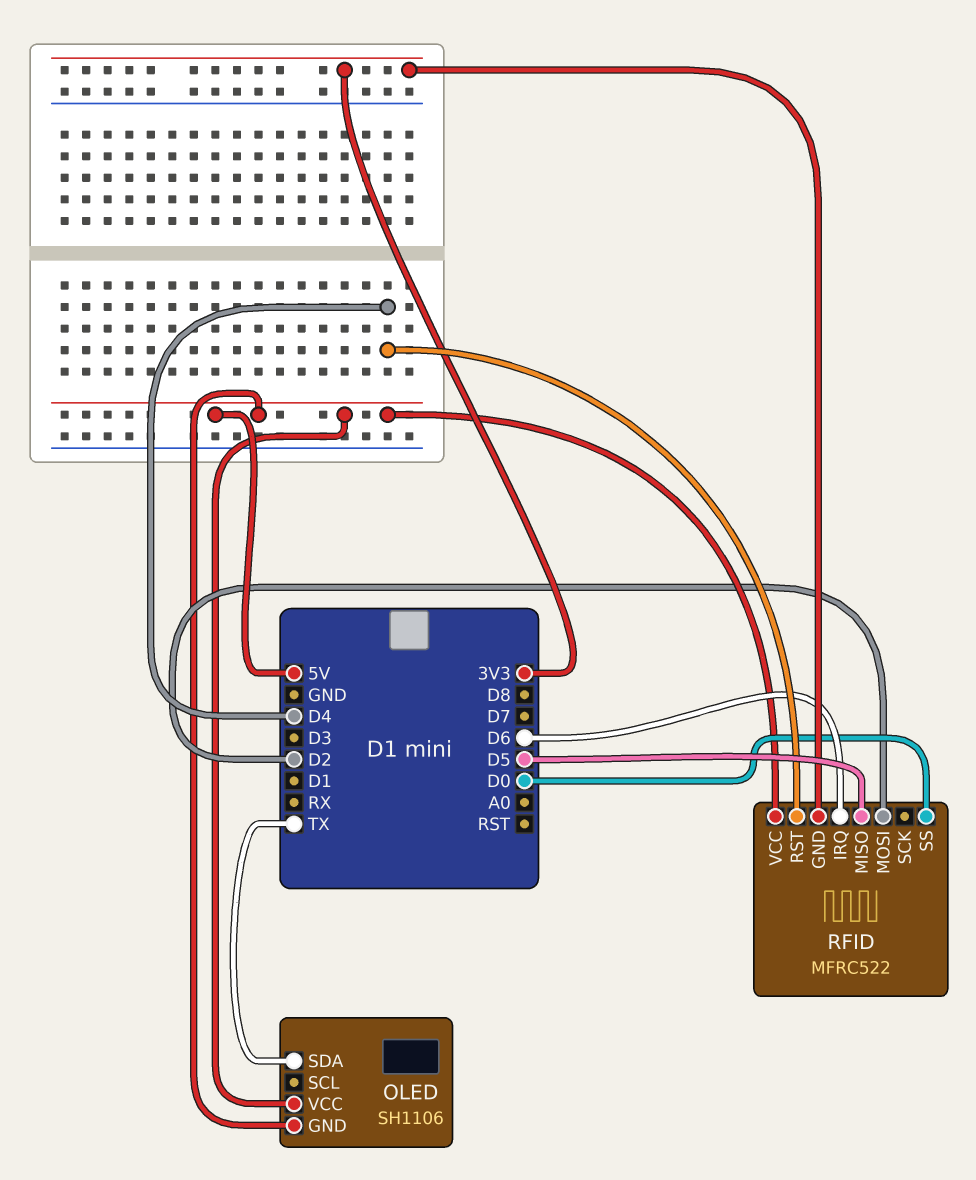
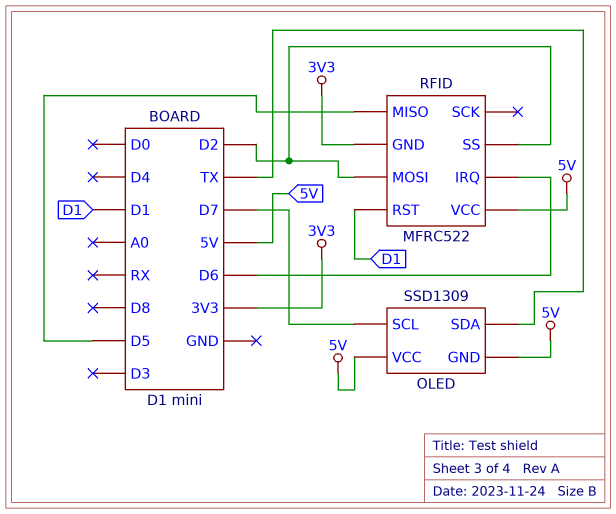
OLED: SH1106 -> SSD1309
OLED pin SCL: none -> D7
RFID pin RST: D4 -> D1
RFID pin SS: D0 -> D2

